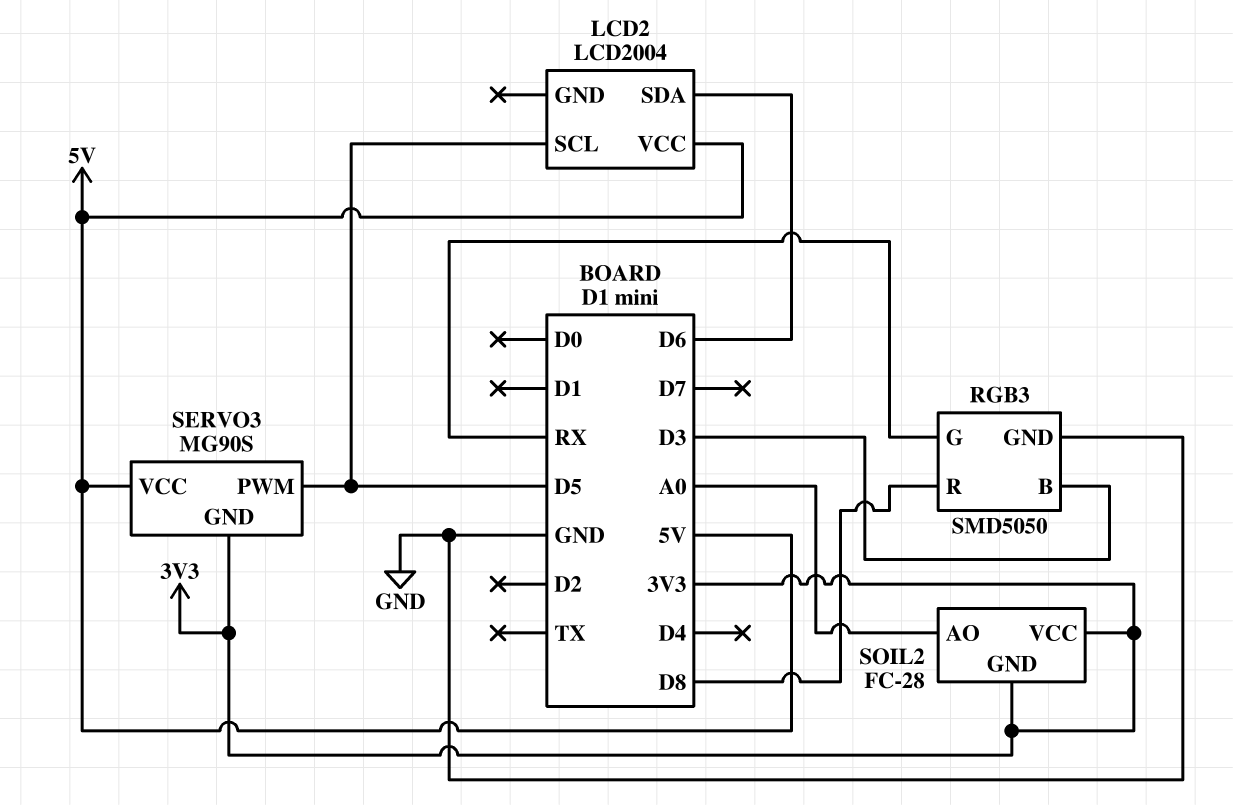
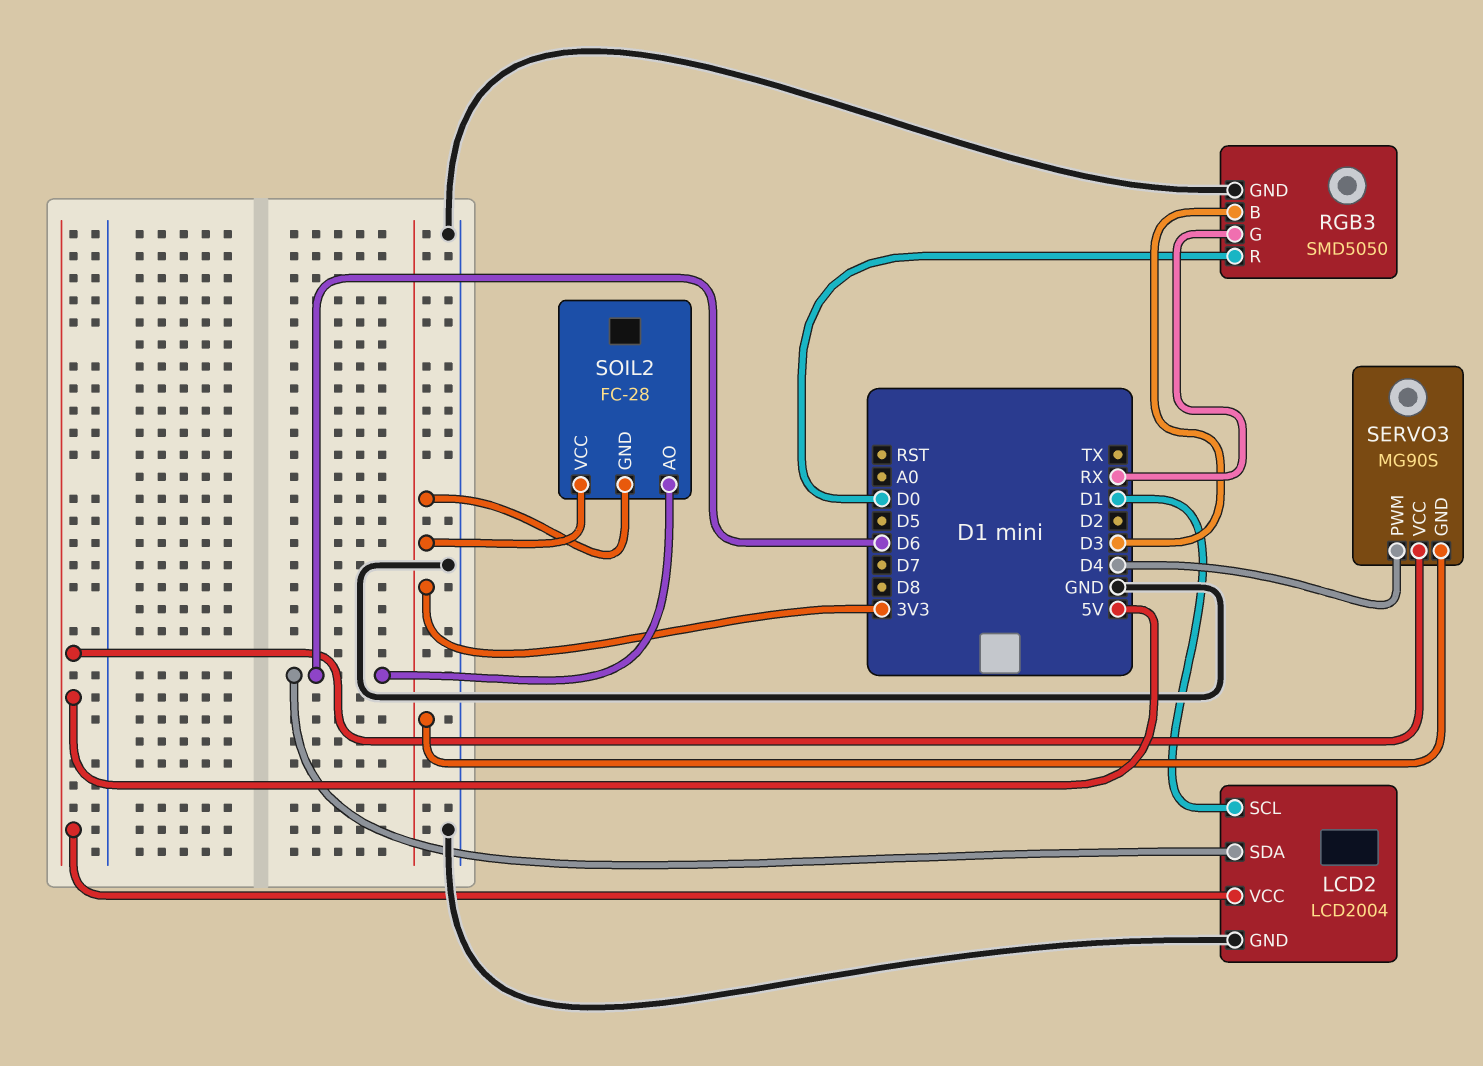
LCD2 pin GND: none -> GND
LCD2 pin SCL: D5 -> D1
RGB3 pin R: D8 -> D0
SERVO3 pin PWM: D5 -> D4
SOIL2 pin AO: A0 -> D6

